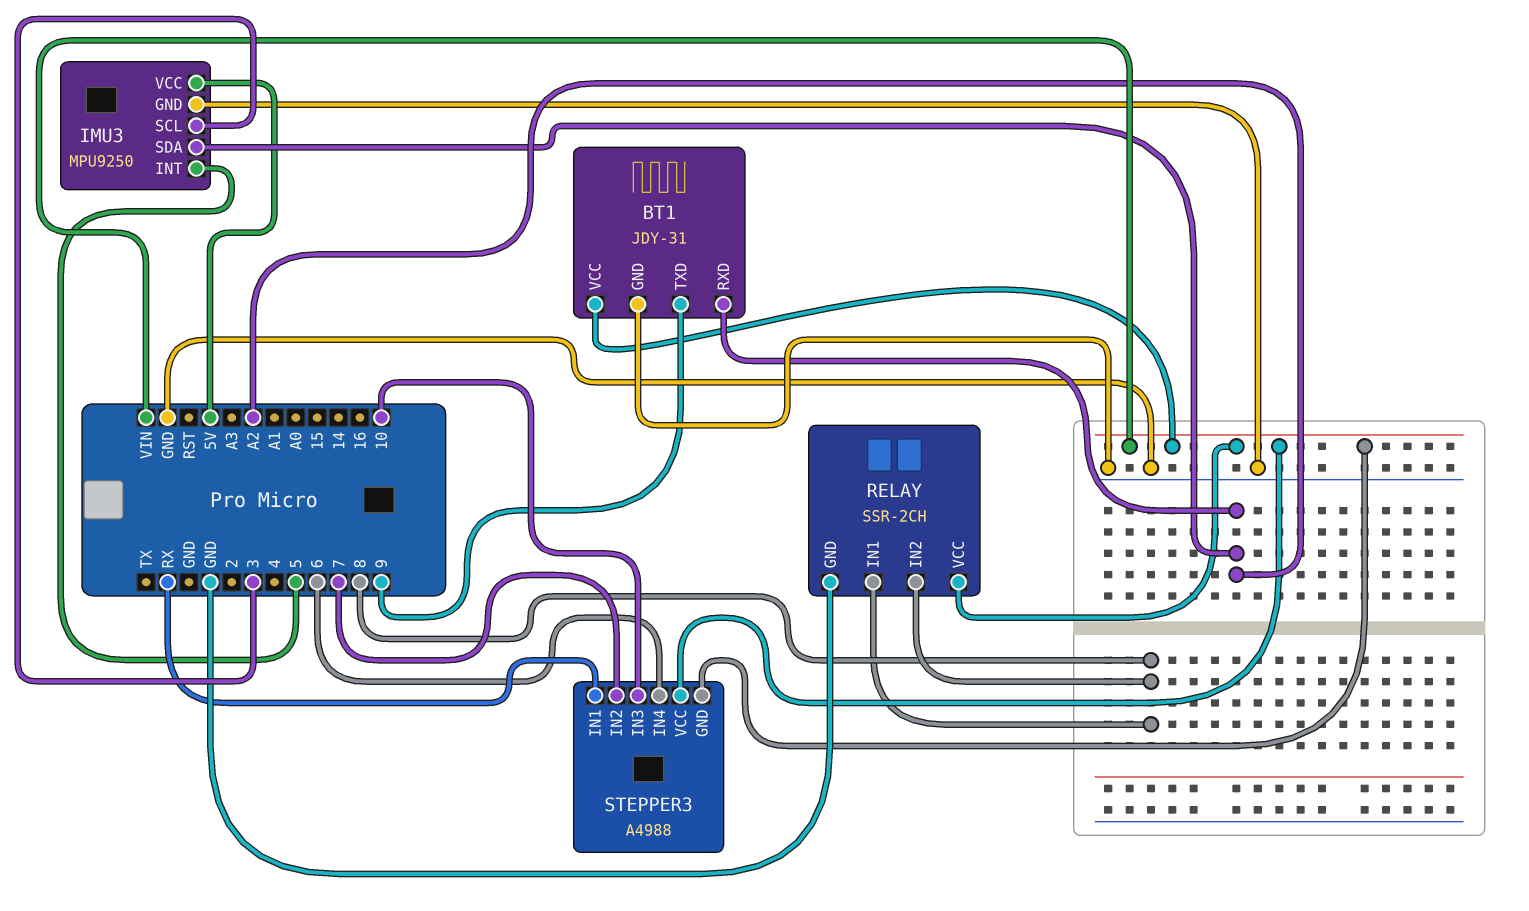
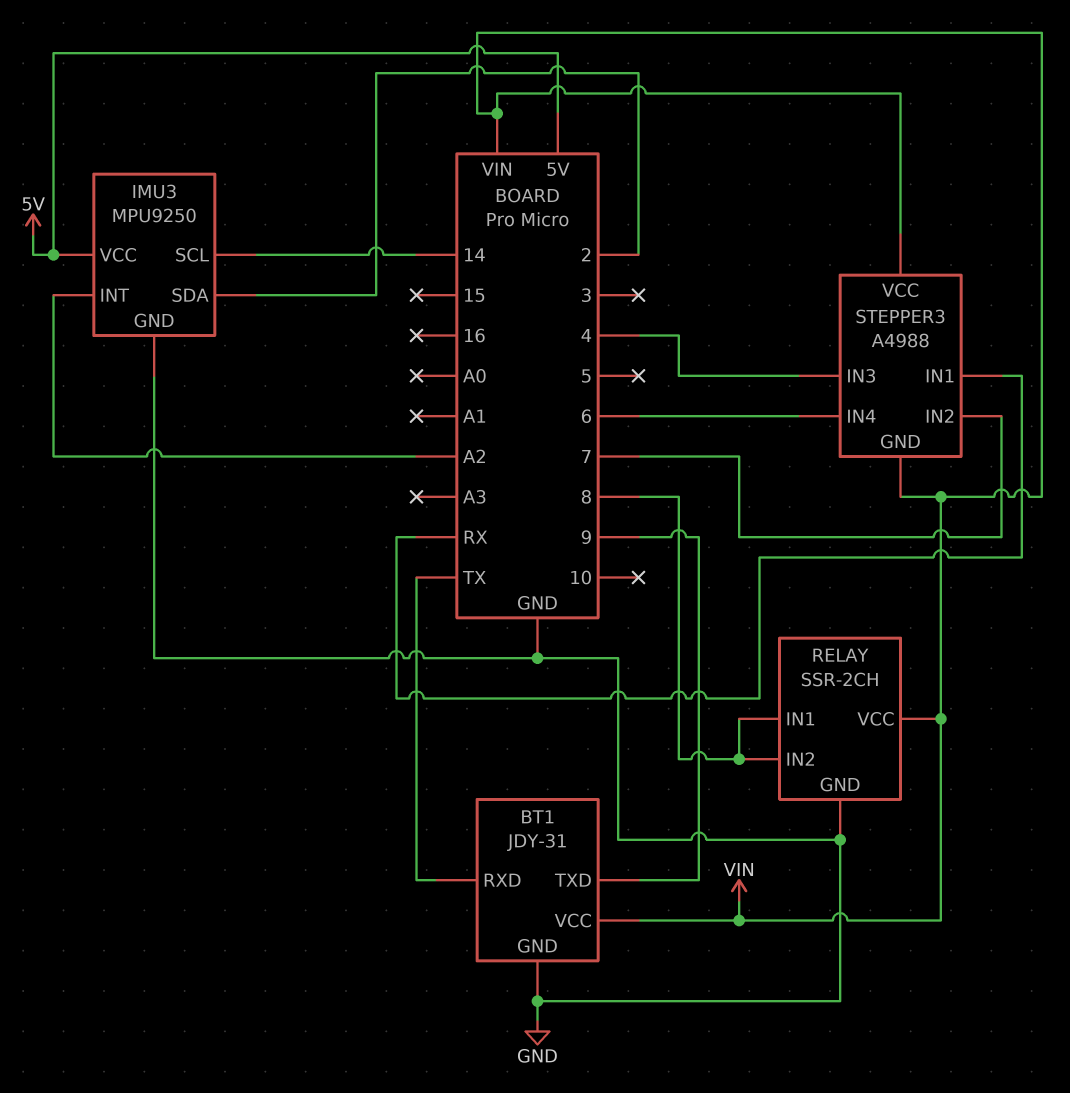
BT1 pin RXD: A2 -> TX
IMU3 pin INT: 5 -> A2
IMU3 pin SCL: 3 -> 14
IMU3 pin SDA: A2 -> 2
STEPPER3 pin IN3: 10 -> 4

